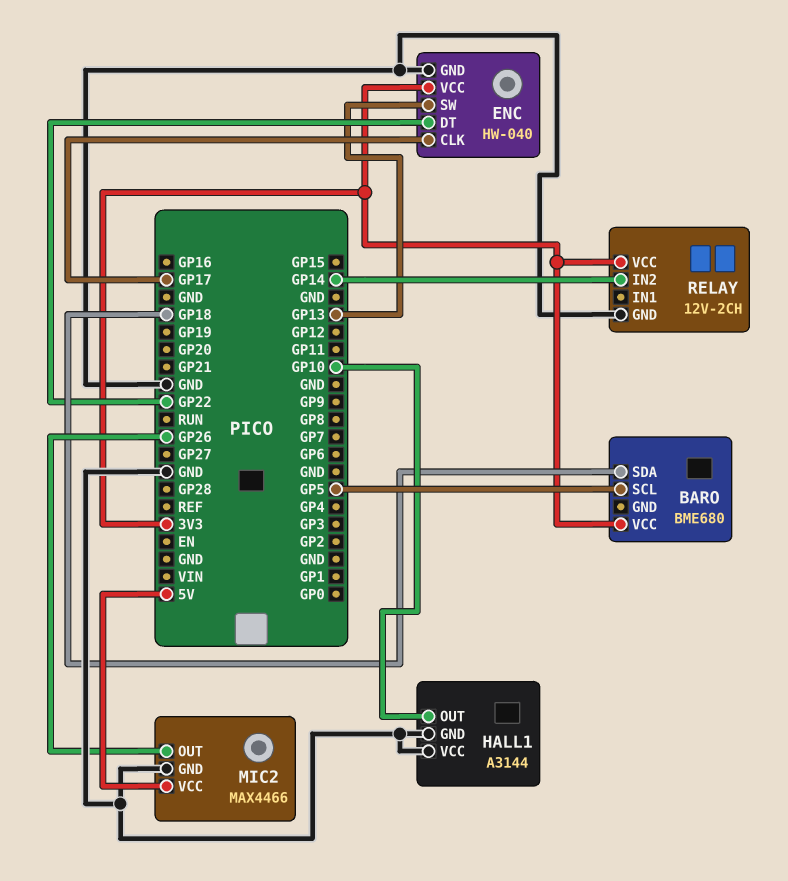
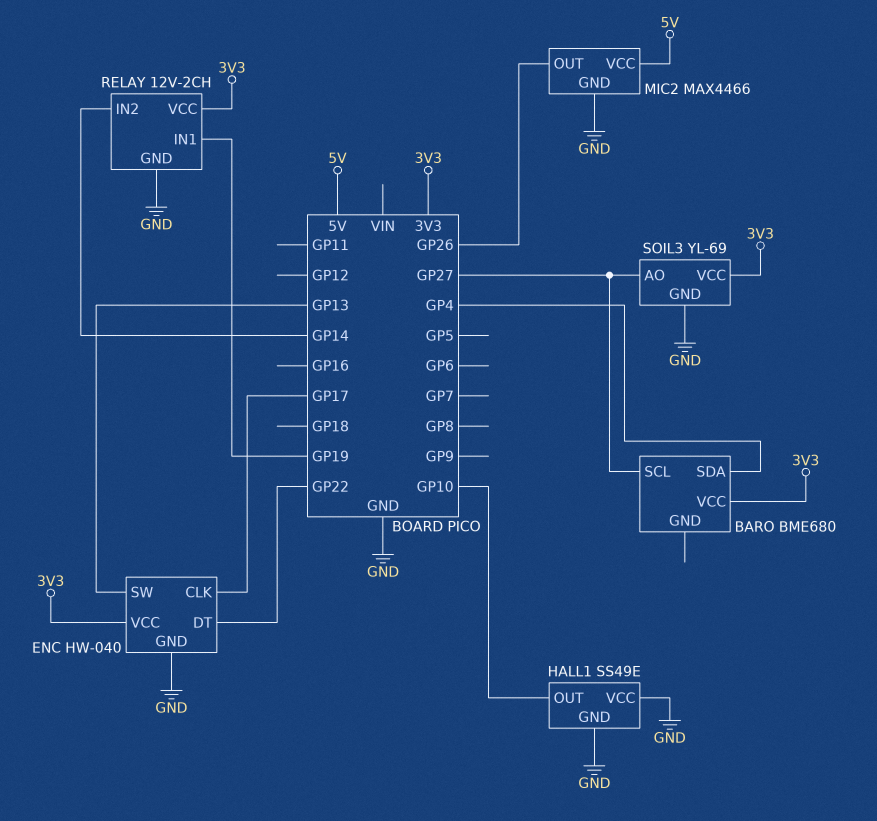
BARO pin SCL: GP5 -> GP27
BARO pin SDA: GP18 -> GP4
HALL1: A3144 -> SS49E
RELAY pin IN1: none -> GP19
SOIL3: none -> YL-69
SOIL3 pin AO: none -> GP27
SOIL3 pin GND: none -> GND
SOIL3 pin VCC: none -> 3V3

